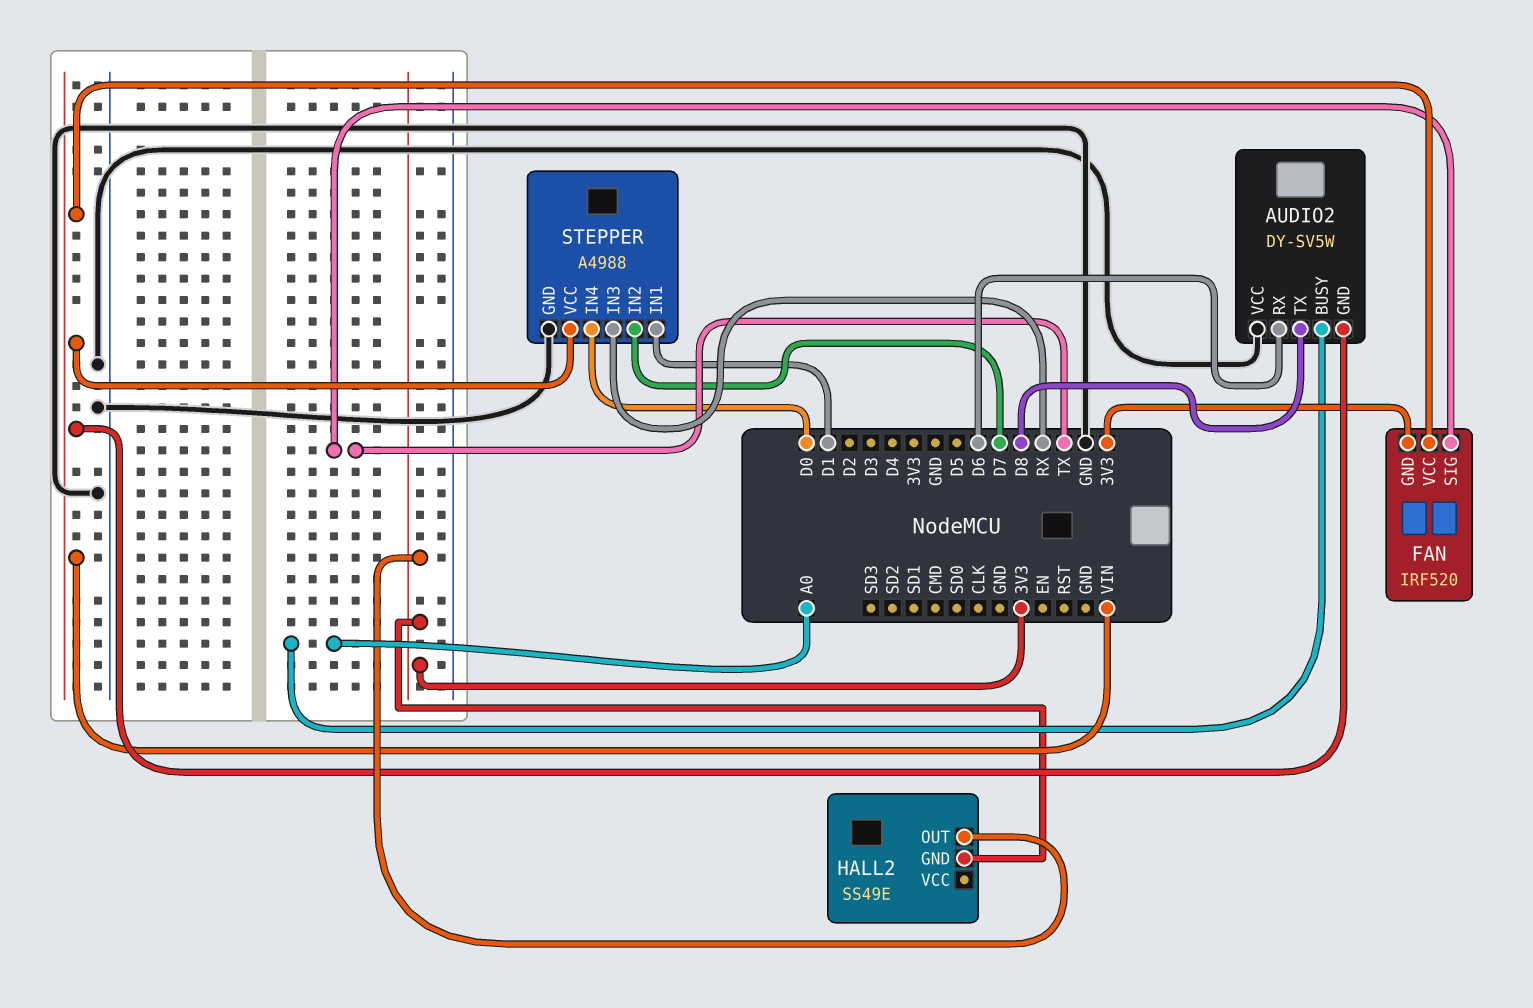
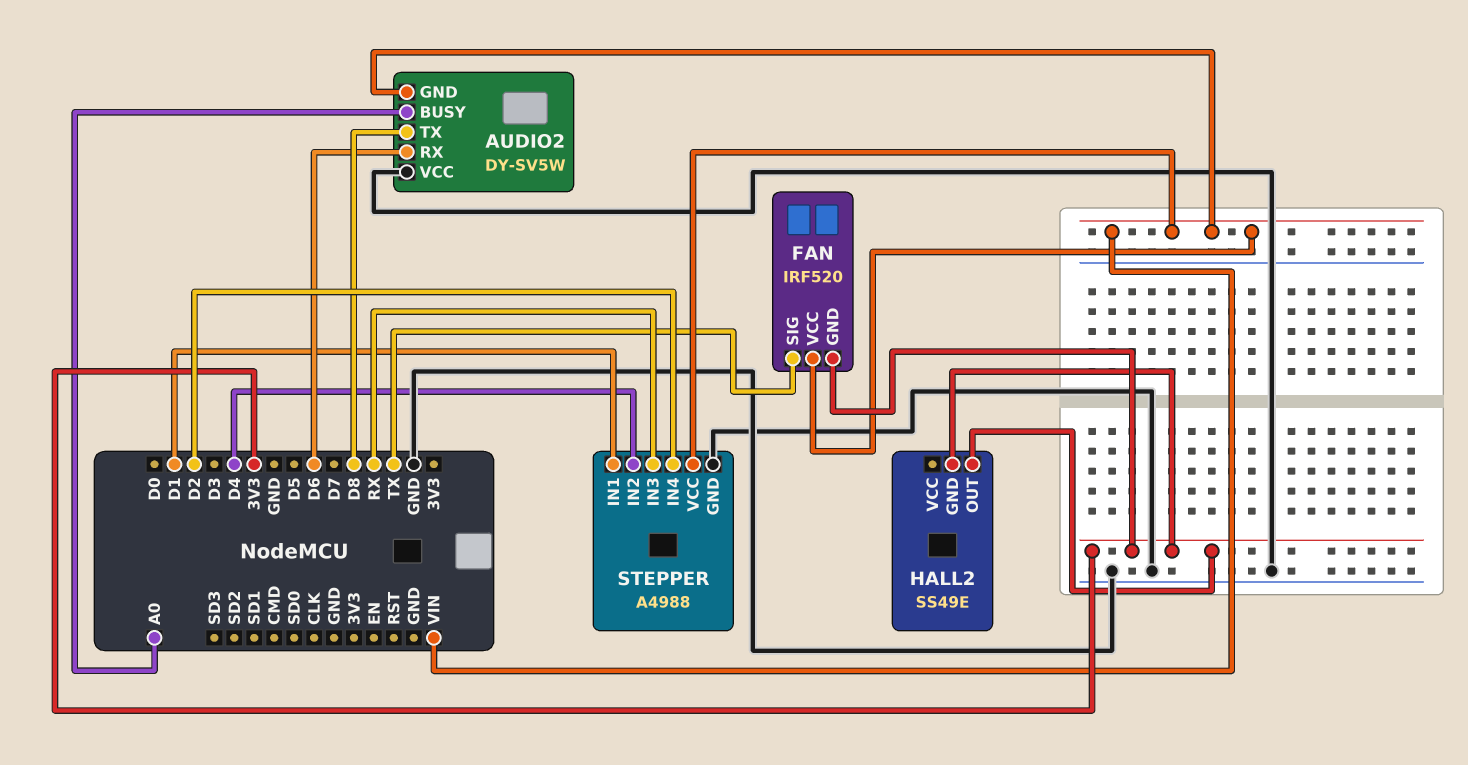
STEPPER pin IN2: D7 -> D4
STEPPER pin IN4: D0 -> D2

